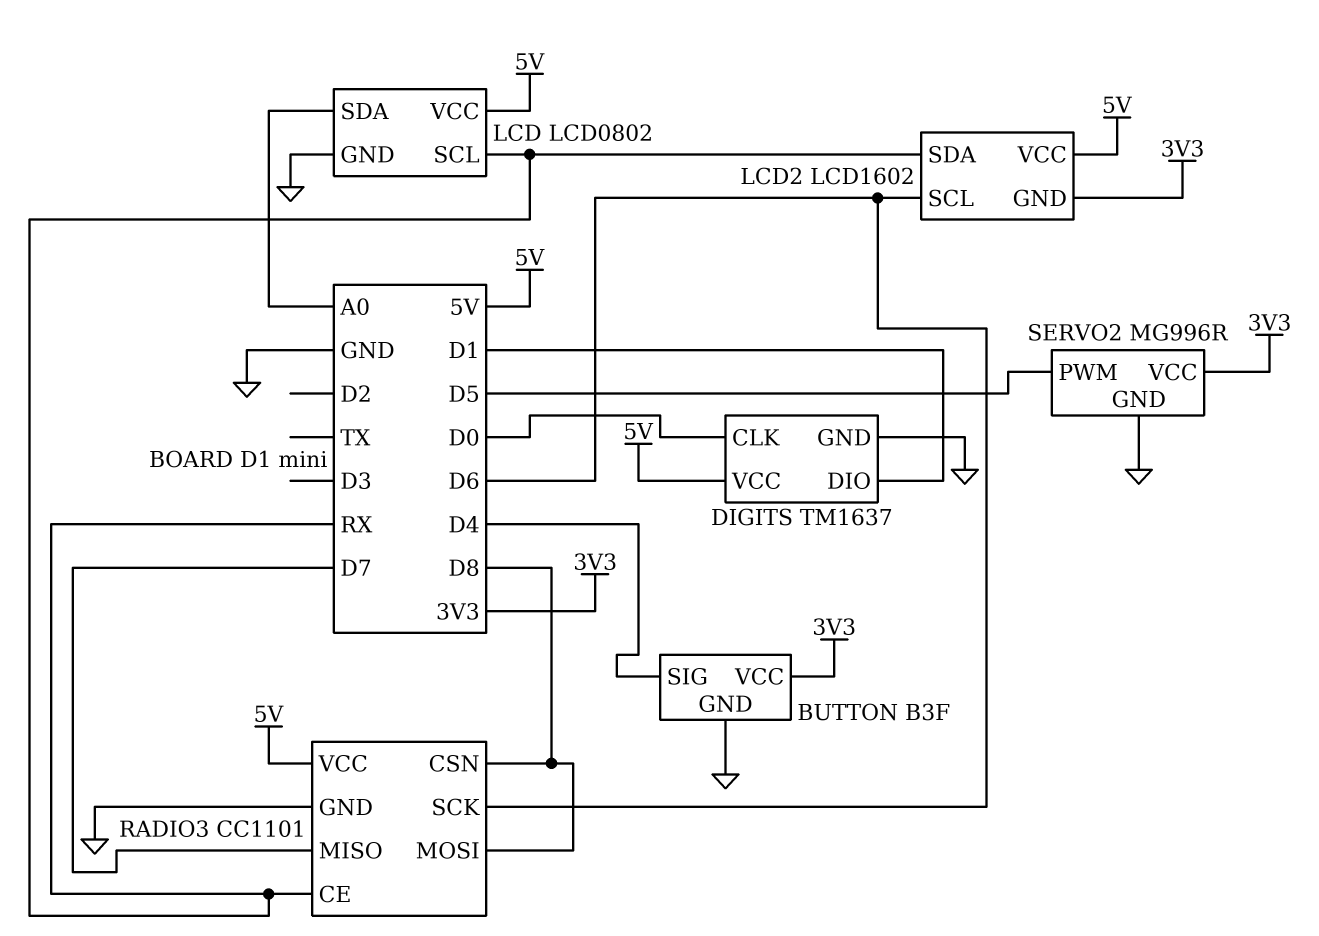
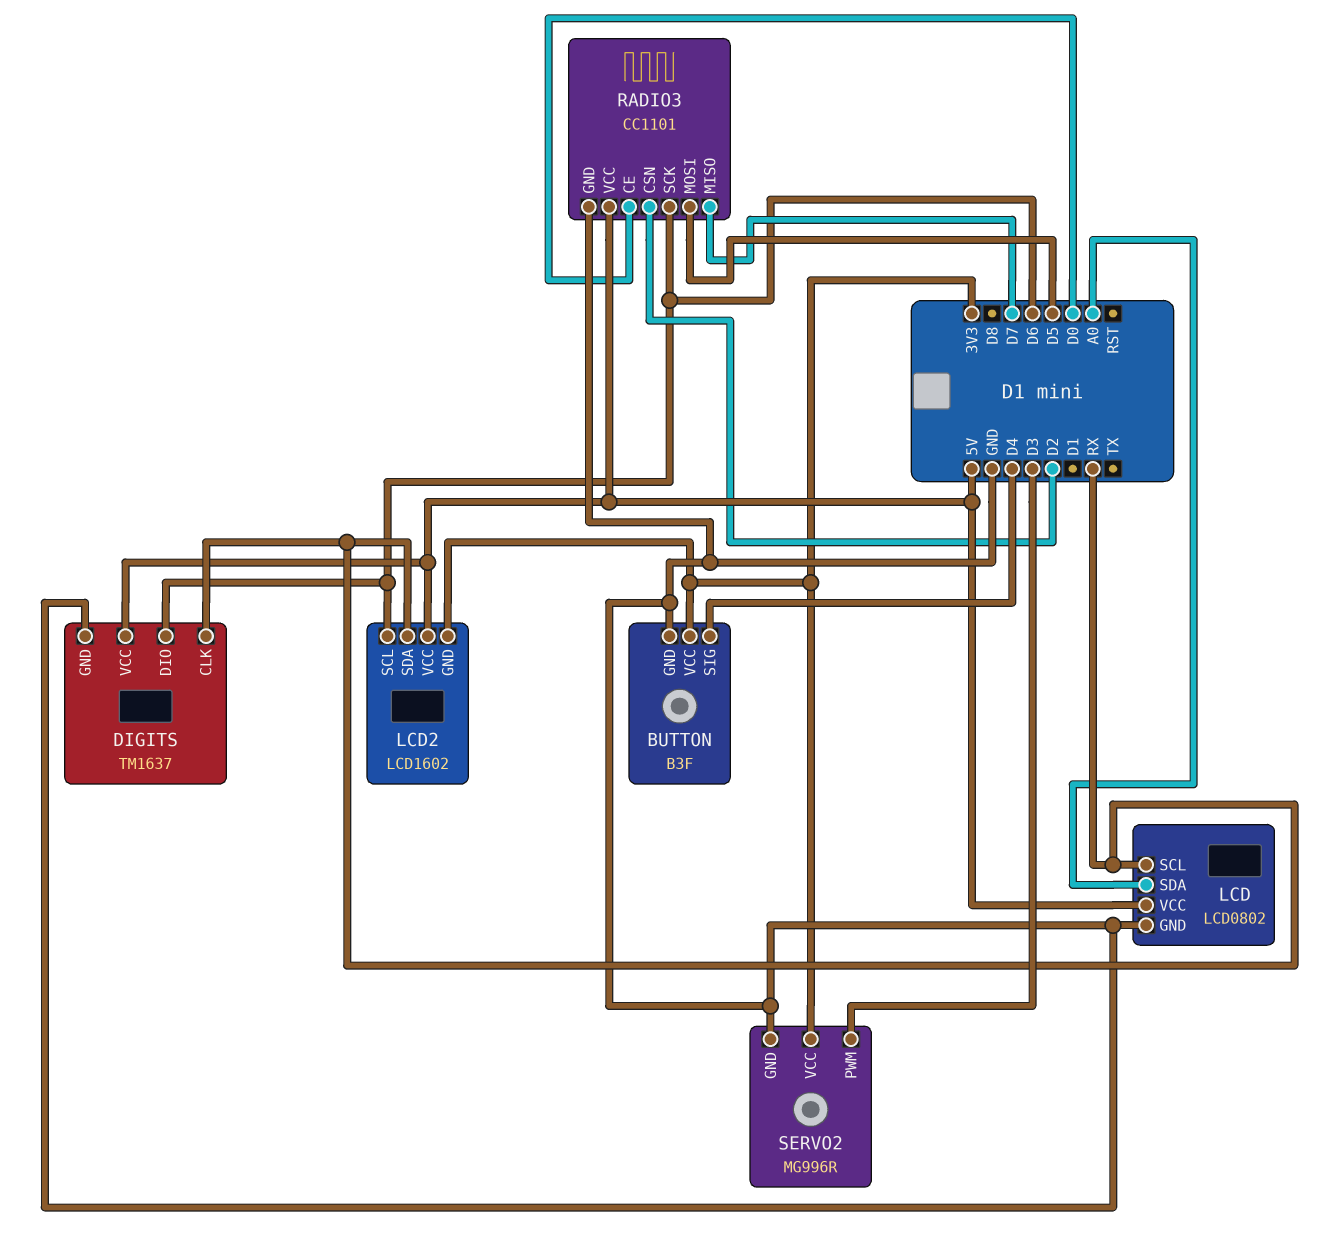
DIGITS pin CLK: D0 -> RX
DIGITS pin DIO: D1 -> D6
RADIO3 pin CE: RX -> D0
RADIO3 pin CSN: D8 -> D2
RADIO3 pin MOSI: D8 -> D5
SERVO2 pin PWM: D5 -> D3

